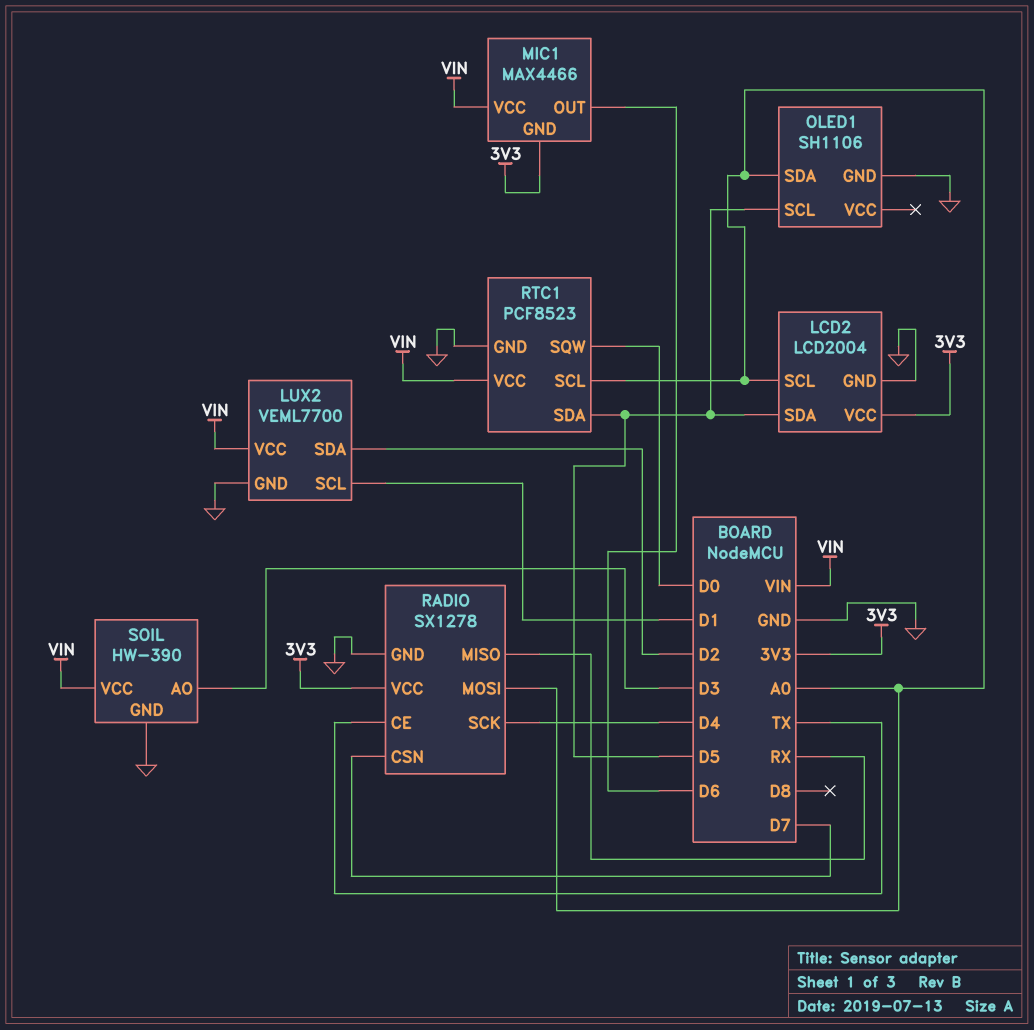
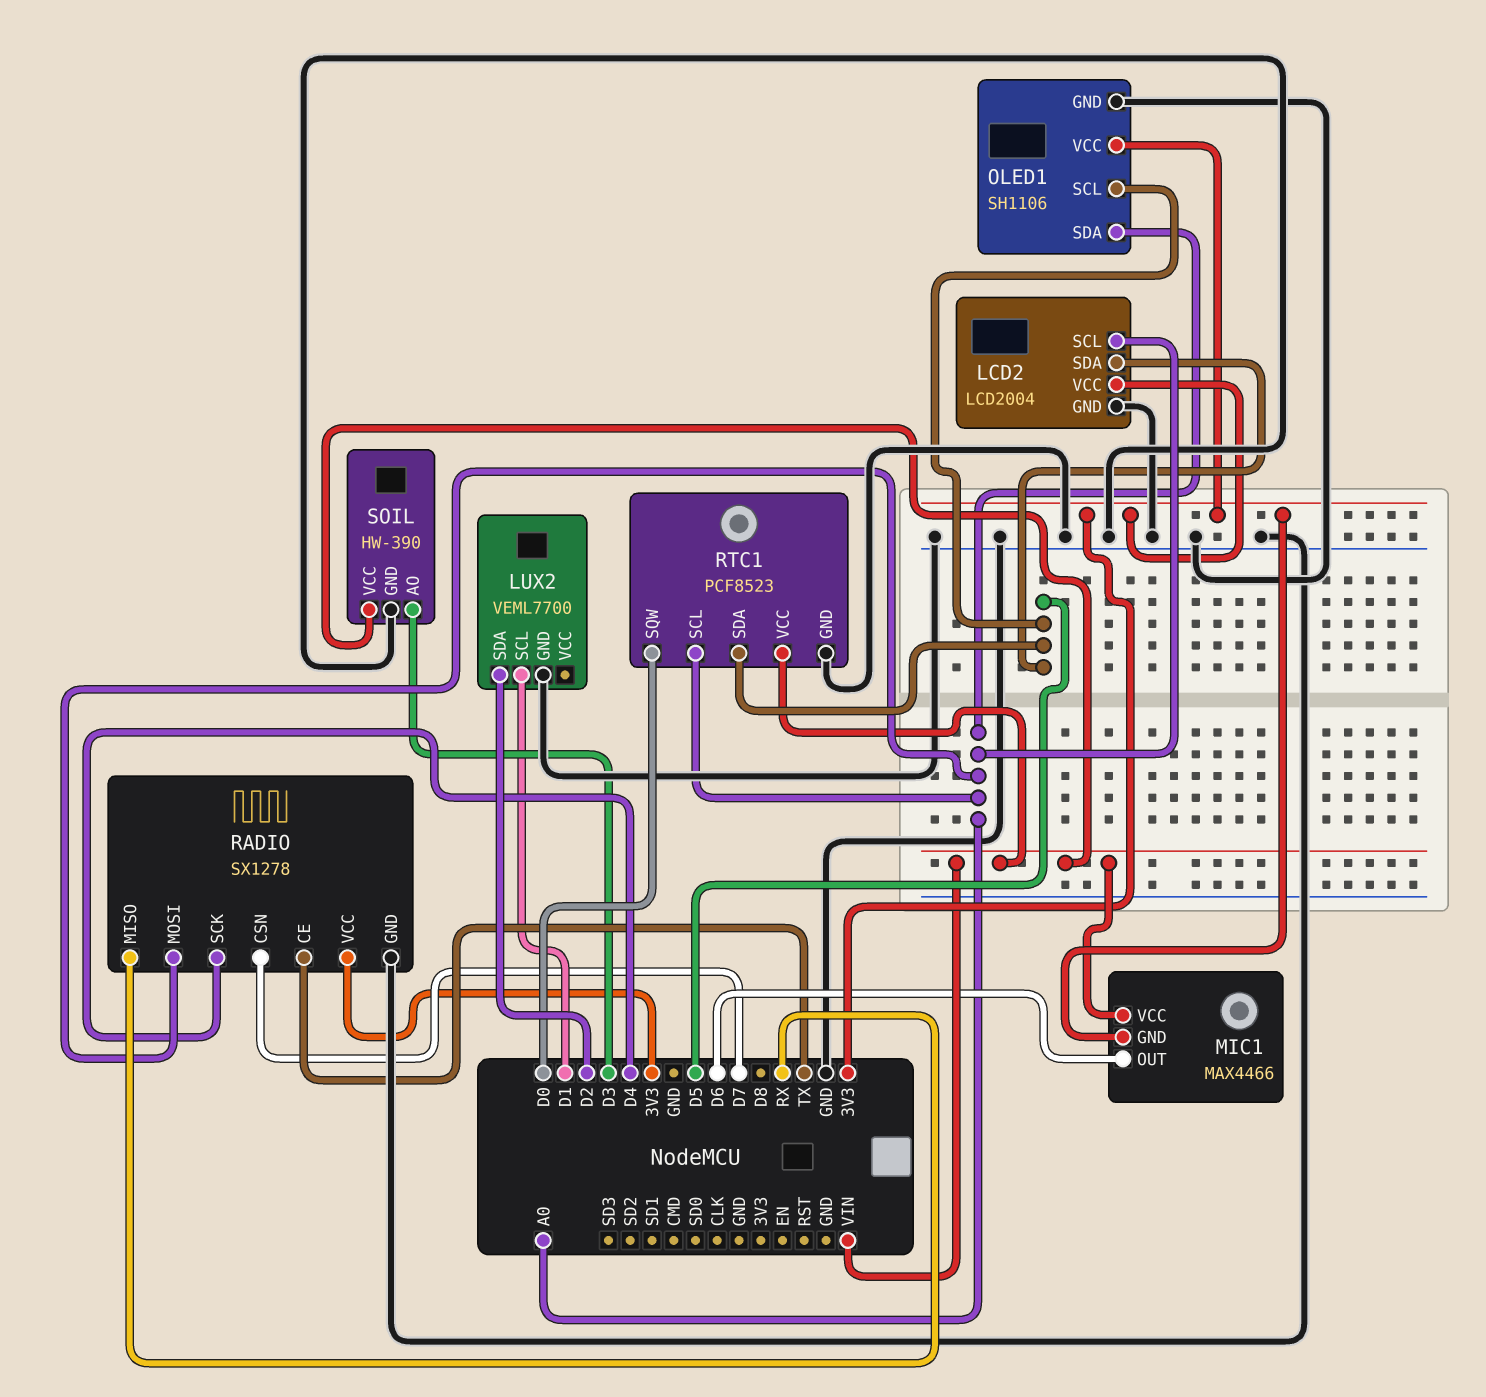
LUX2 pin VCC: VIN -> none
OLED1 pin VCC: none -> 3V3

